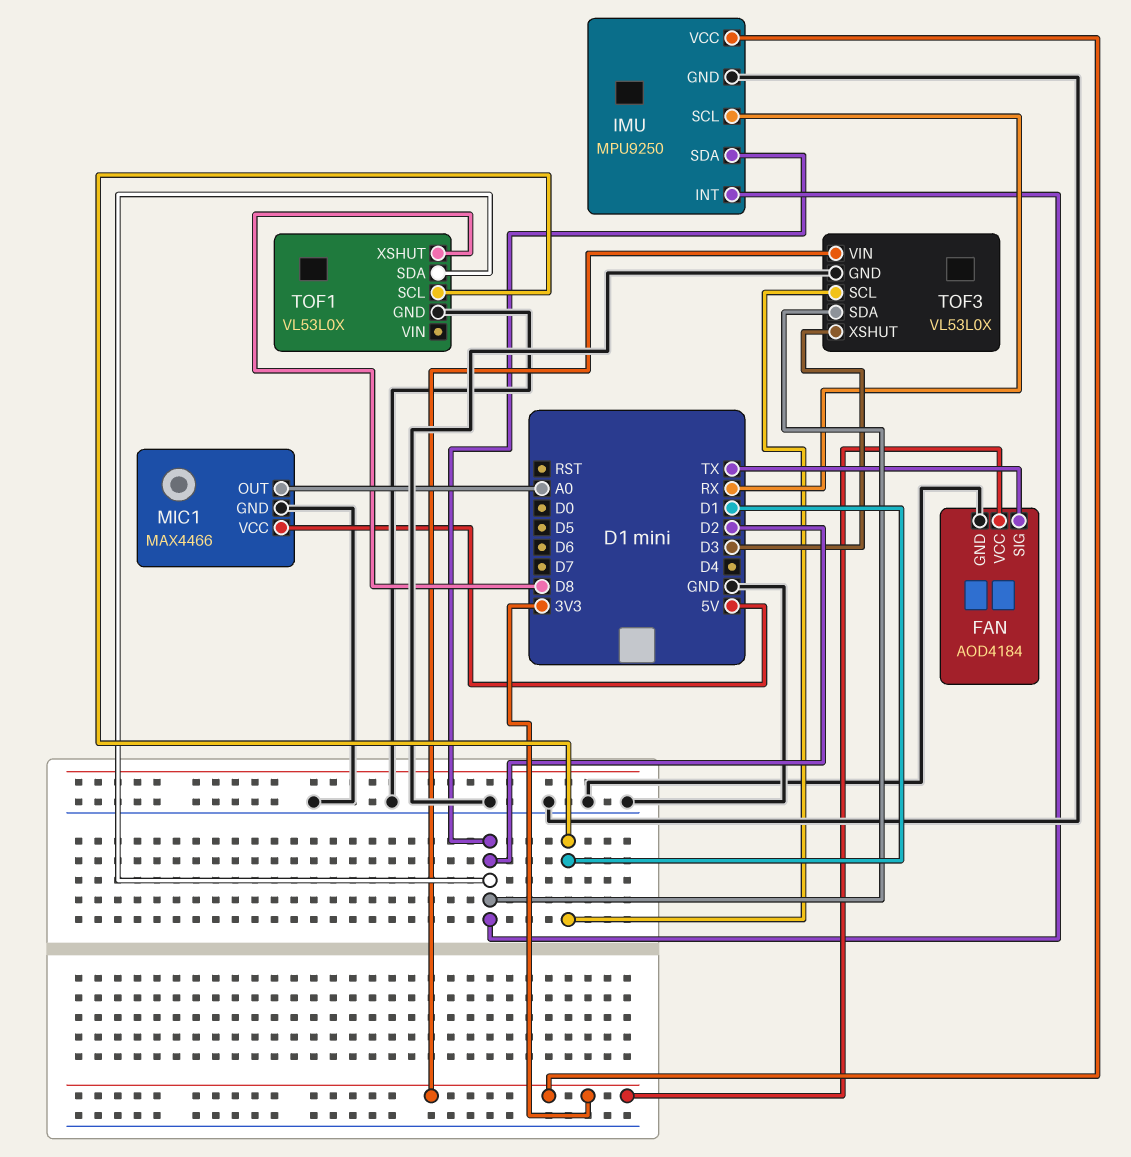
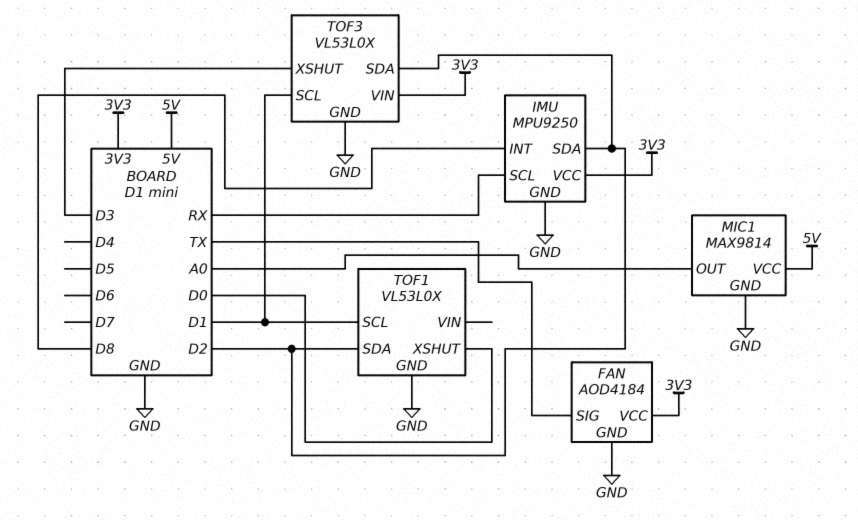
IMU pin INT: D2 -> D8
MIC1: MAX4466 -> MAX9814
TOF1 pin XSHUT: D8 -> D0

